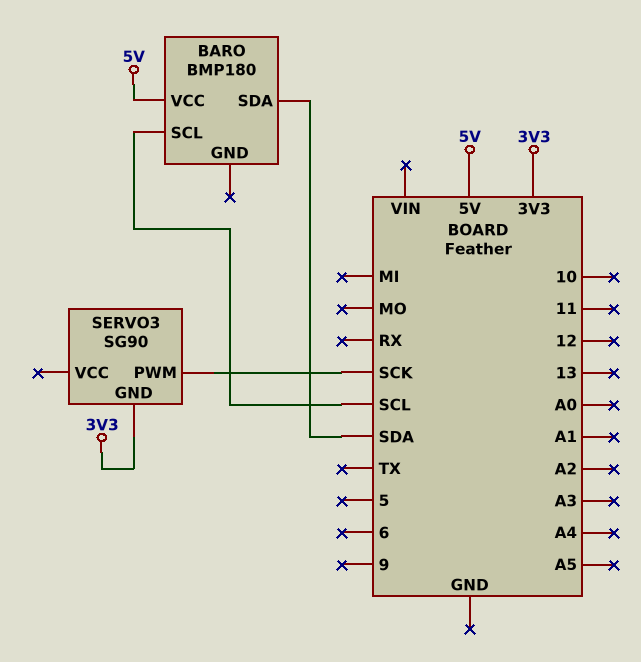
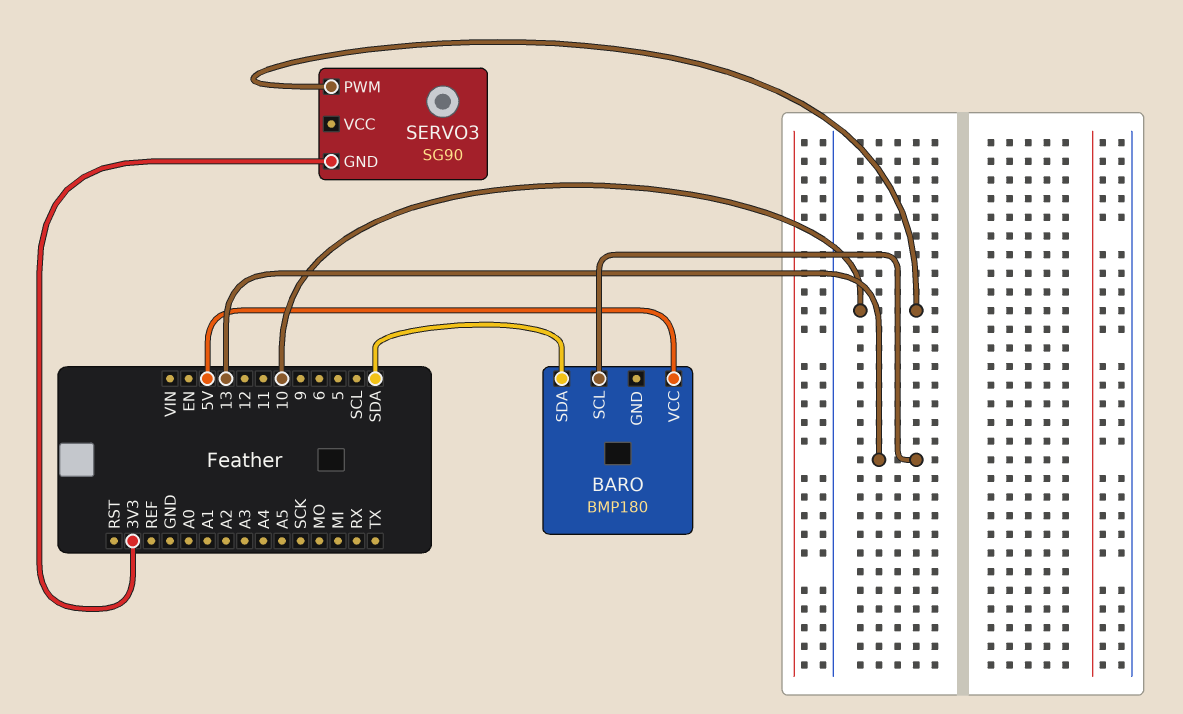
BARO pin SCL: SCL -> 13
SERVO3 pin PWM: SCK -> 10

